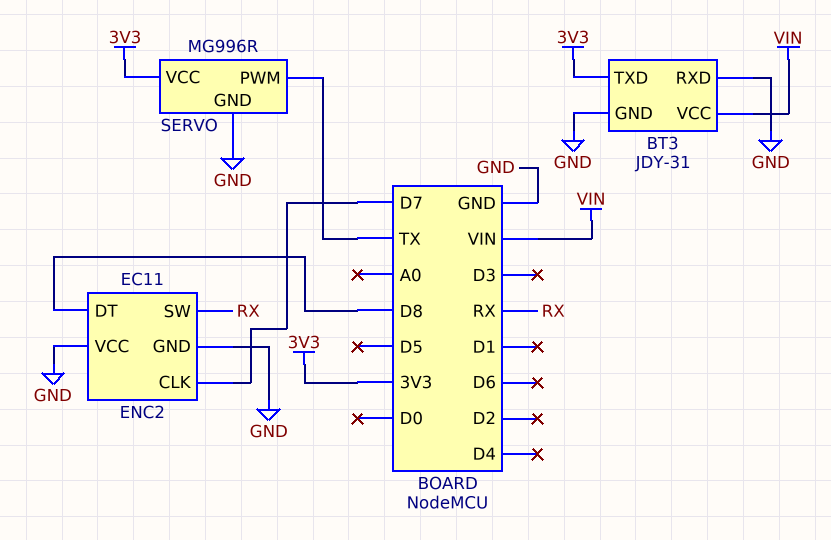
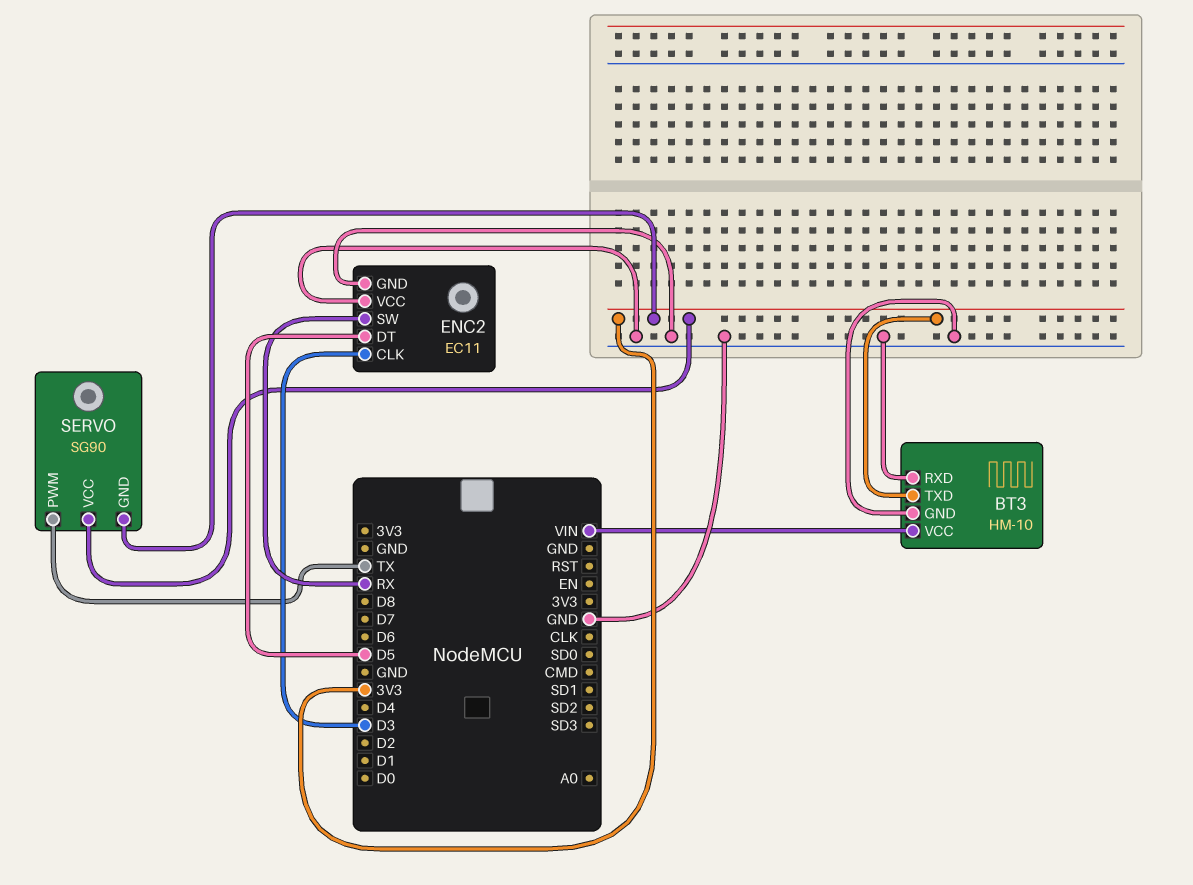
BT3: JDY-31 -> HM-10
ENC2 pin CLK: D7 -> D3
ENC2 pin DT: D8 -> D5
SERVO: MG996R -> SG90
SERVO pin GND: GND -> 3V3

